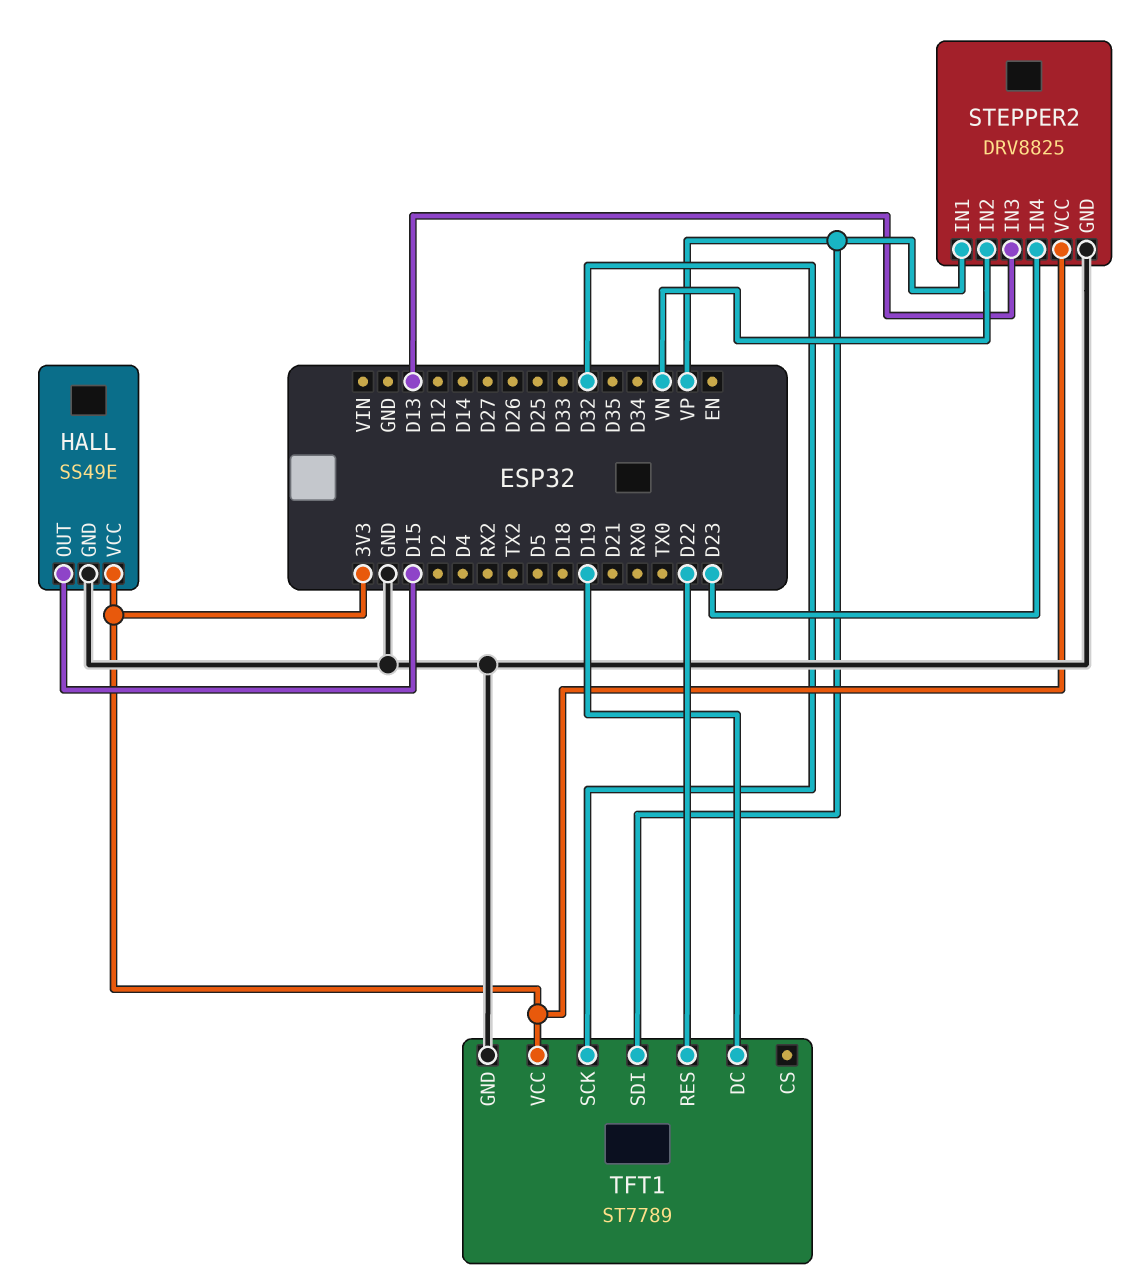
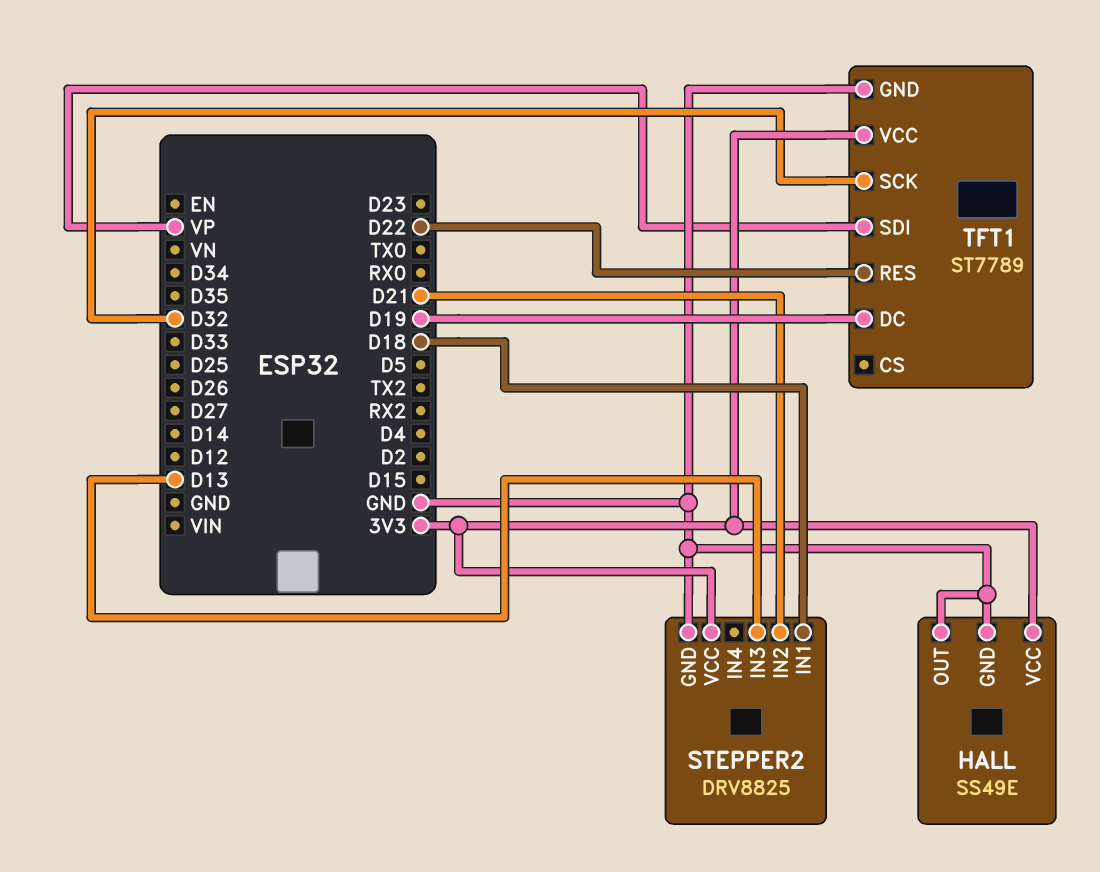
HALL pin OUT: D15 -> GND
STEPPER2 pin IN1: VP -> D18
STEPPER2 pin IN2: VN -> D21
STEPPER2 pin IN4: D23 -> none

